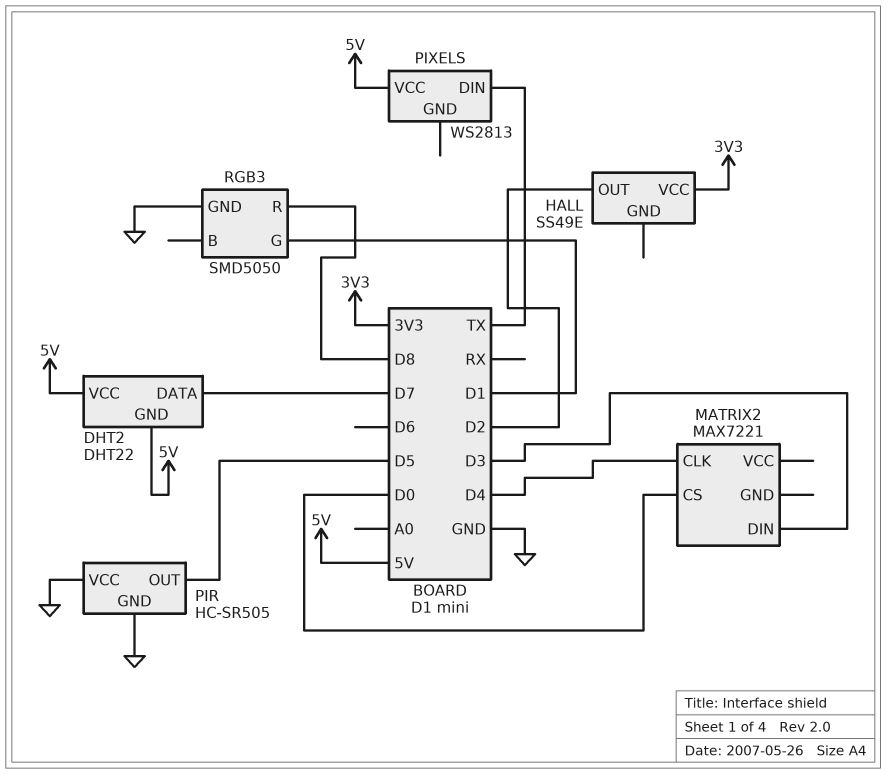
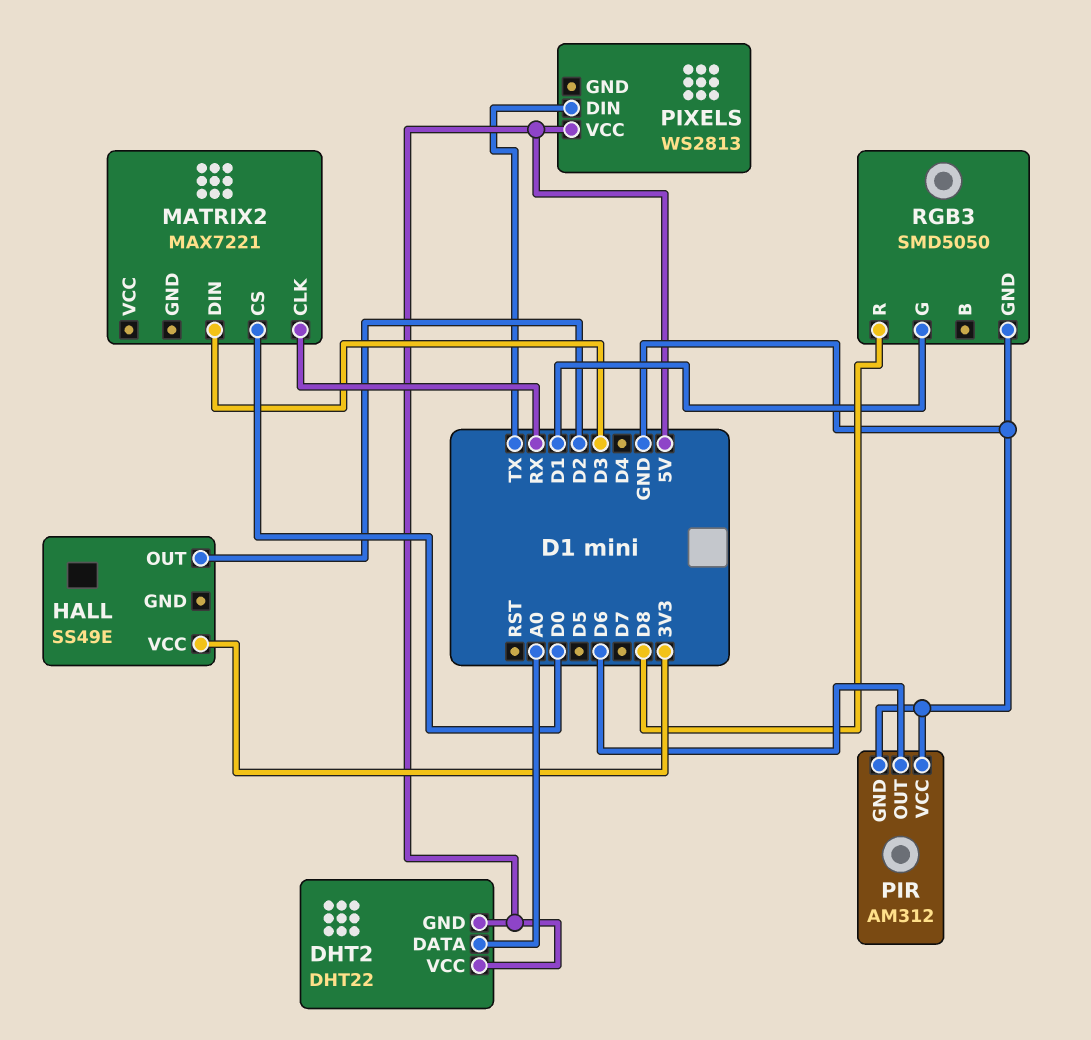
DHT2 pin DATA: D7 -> A0
MATRIX2 pin CLK: D4 -> RX
PIR: HC-SR505 -> AM312
PIR pin OUT: D5 -> D6

